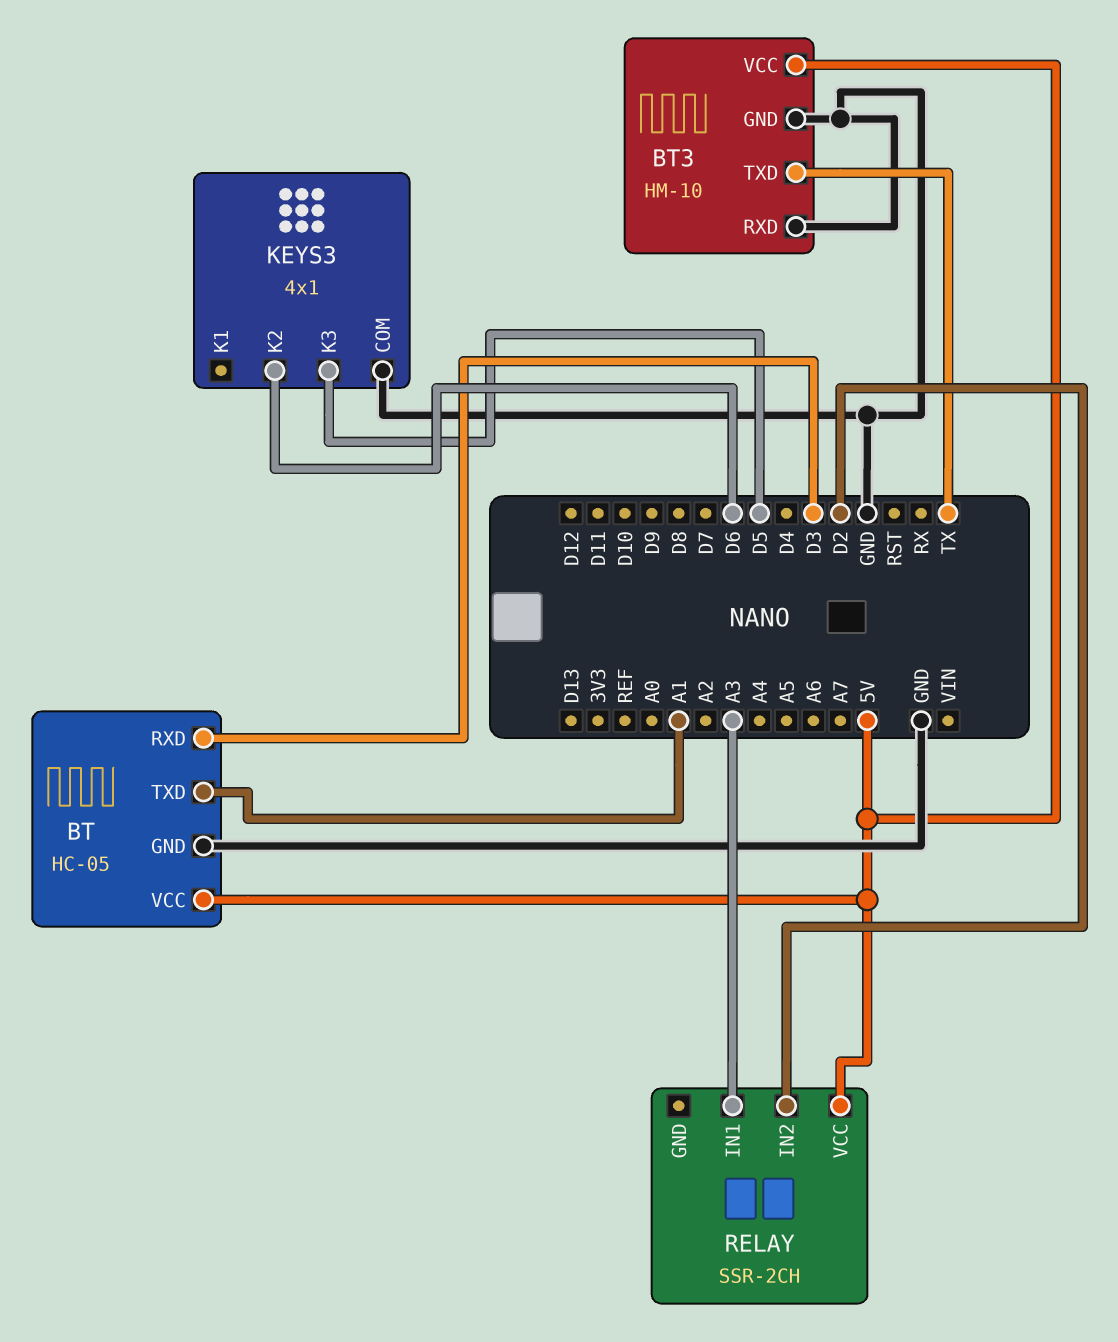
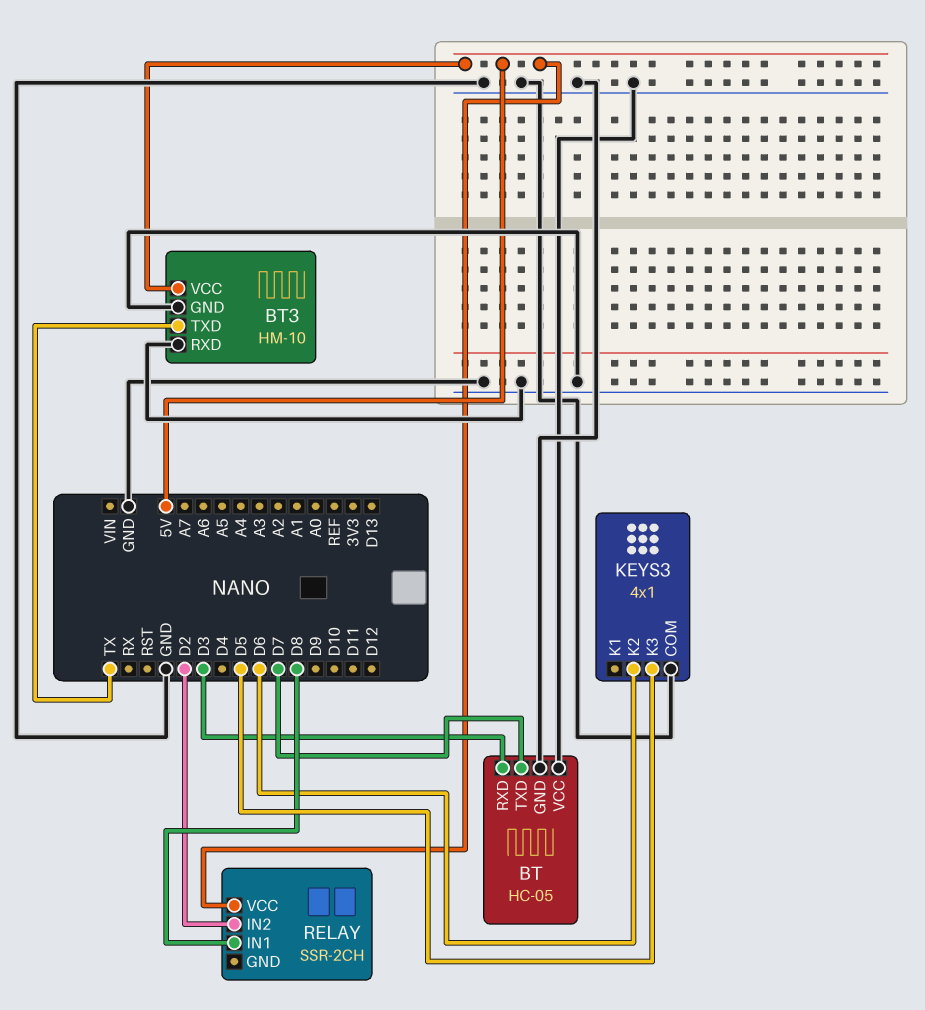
BT pin TXD: A1 -> D7
BT pin VCC: 5V -> GND
RELAY pin IN1: A3 -> D8

